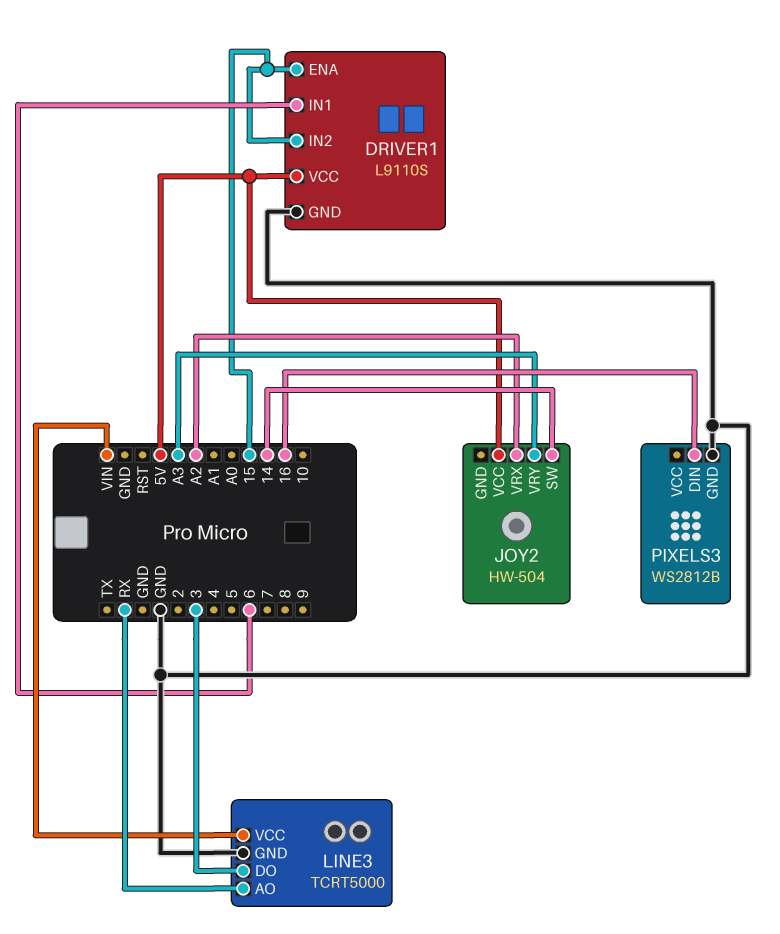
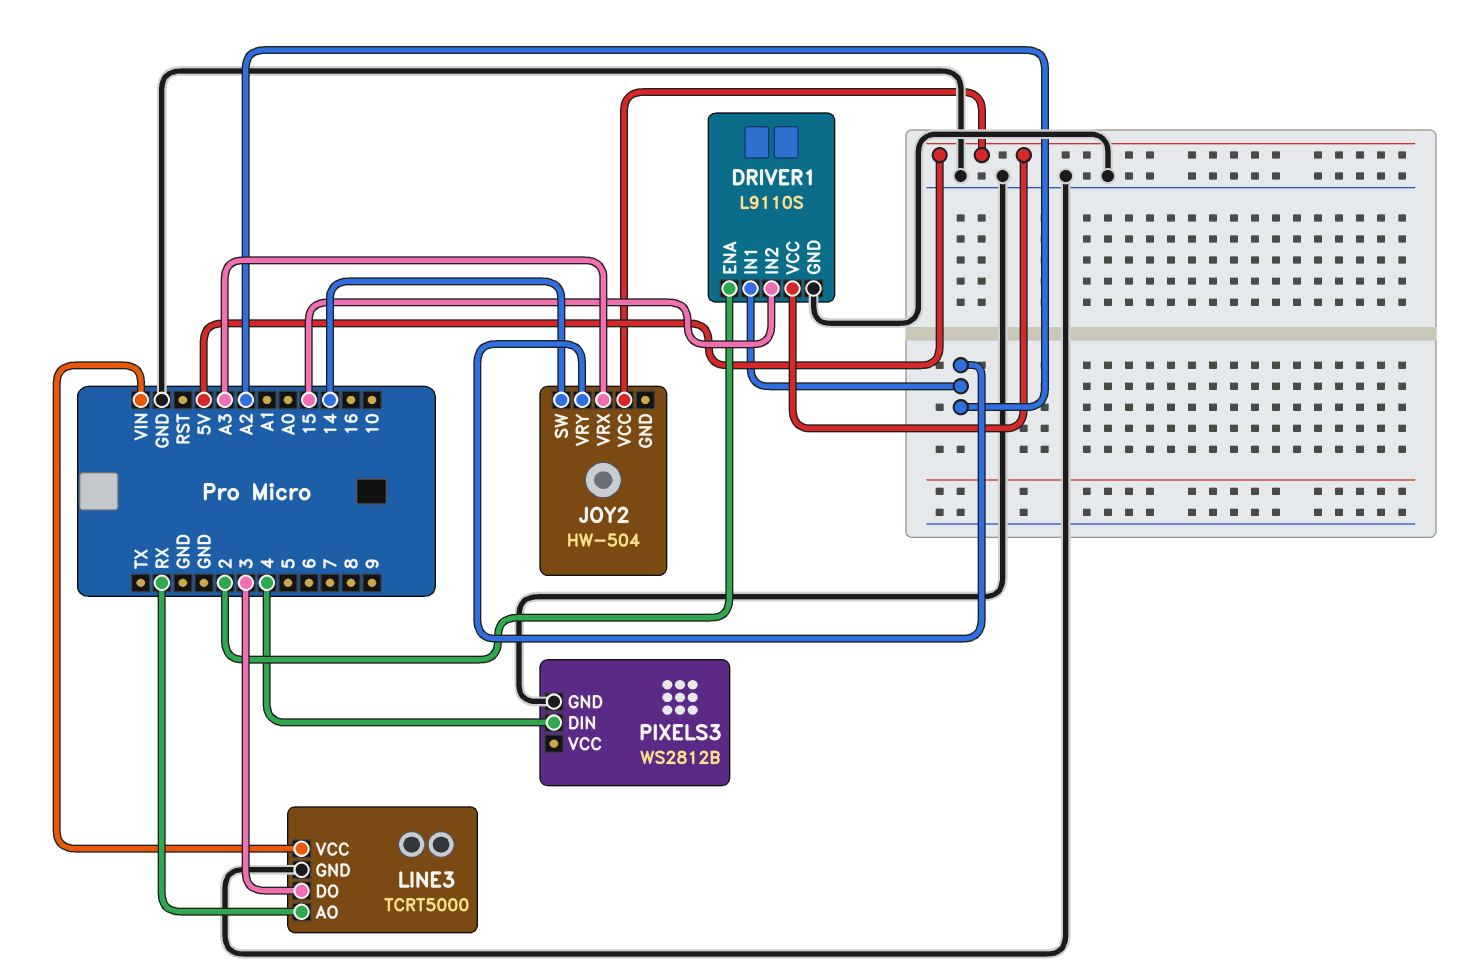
DRIVER1 pin ENA: 15 -> 2
DRIVER1 pin IN1: 6 -> A2
JOY2 pin VRX: A2 -> A3
JOY2 pin VRY: A3 -> A2
PIXELS3 pin DIN: 16 -> 4

